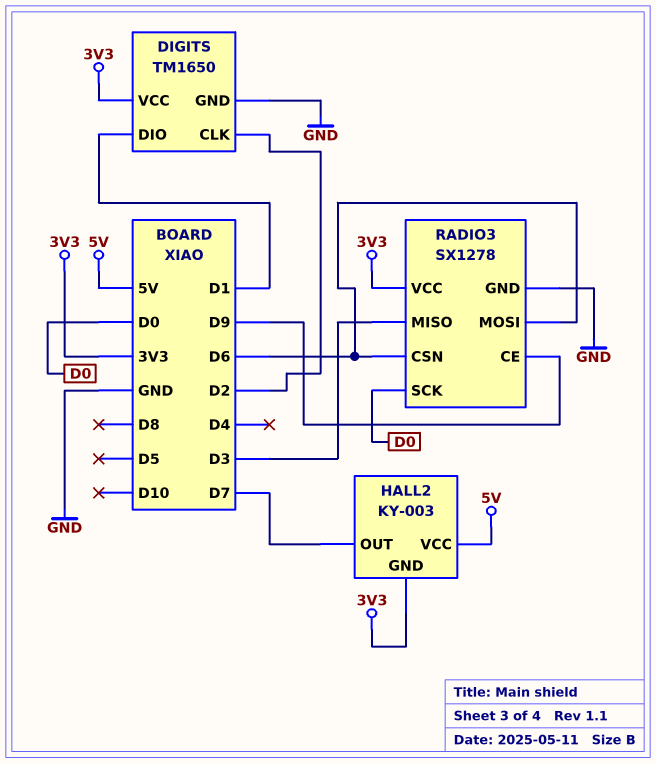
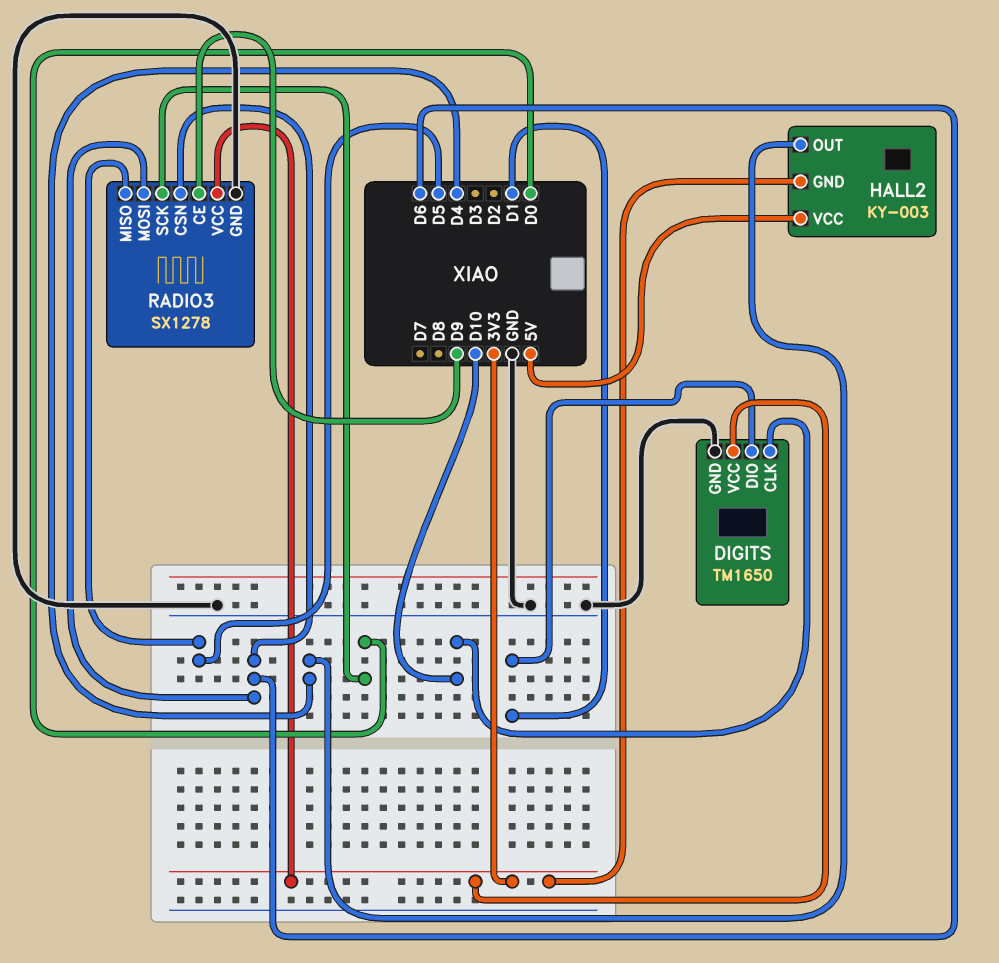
DIGITS pin CLK: D2 -> D10
HALL2 pin OUT: D7 -> D4
RADIO3 pin MISO: D3 -> D5

